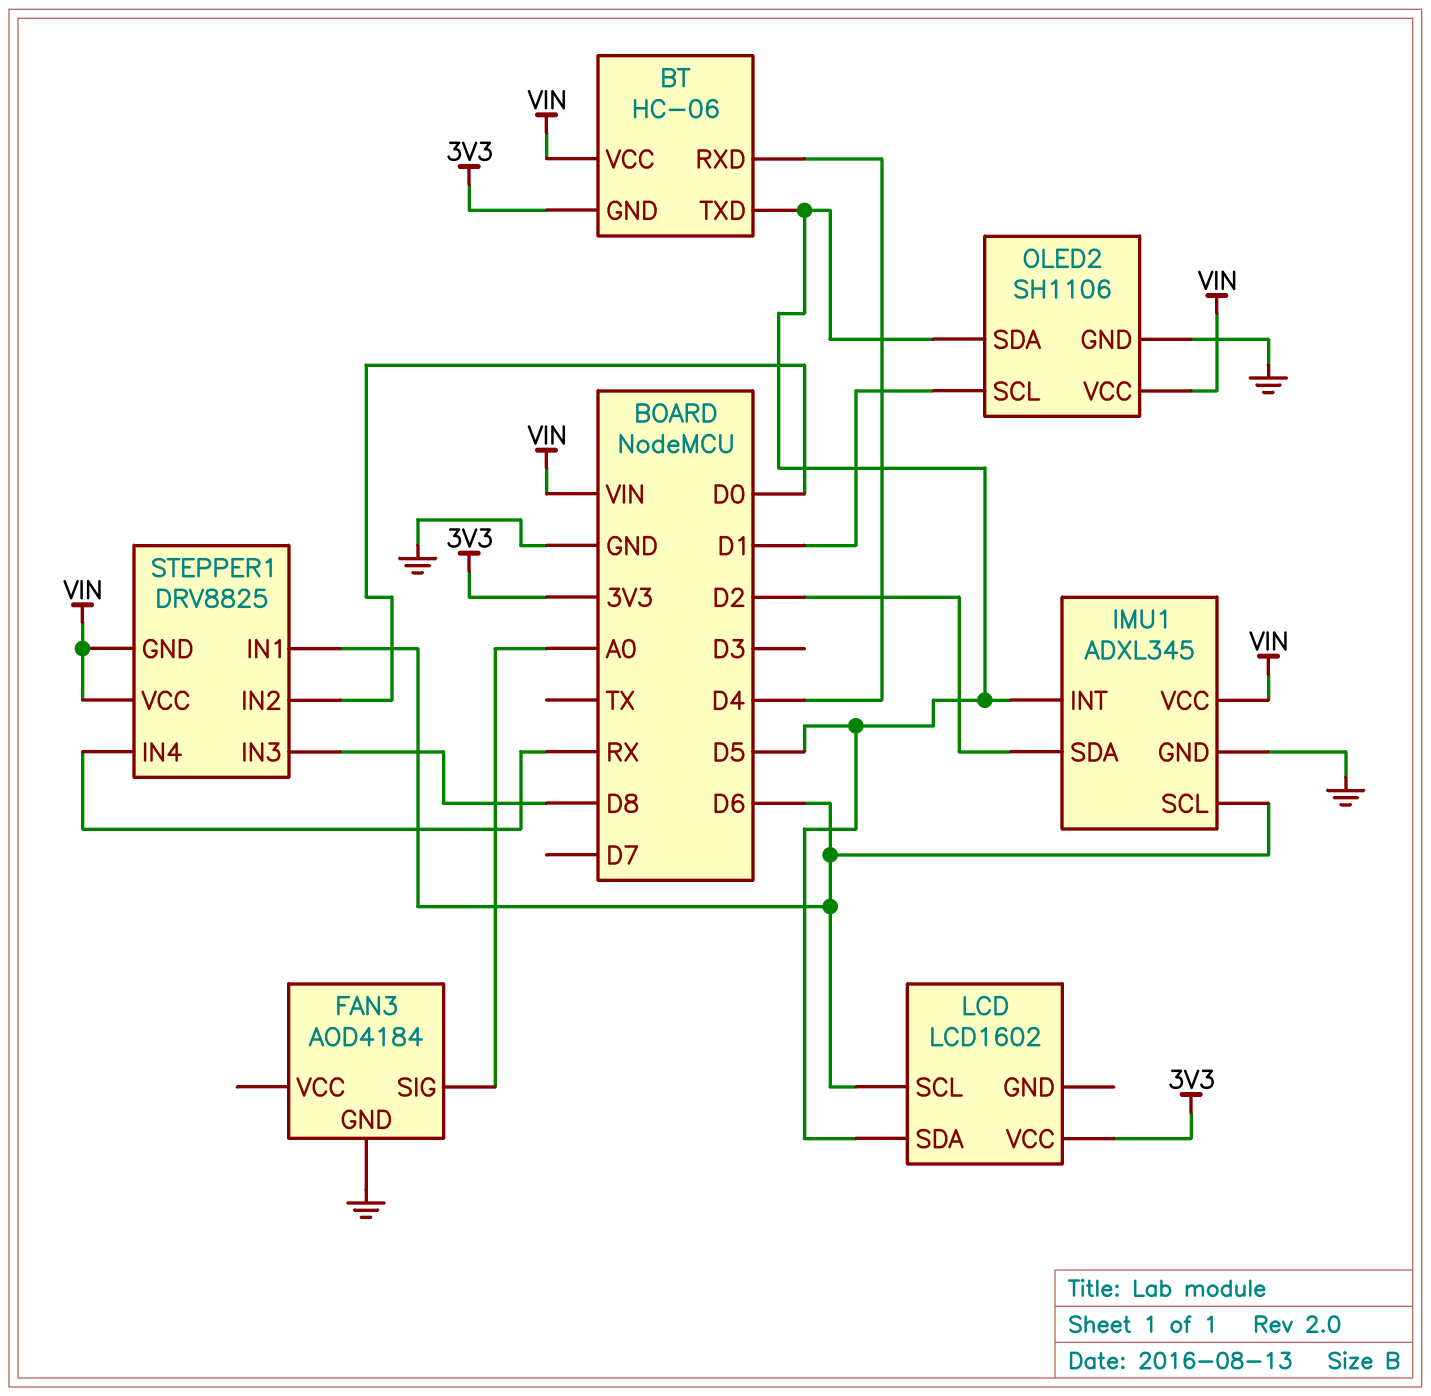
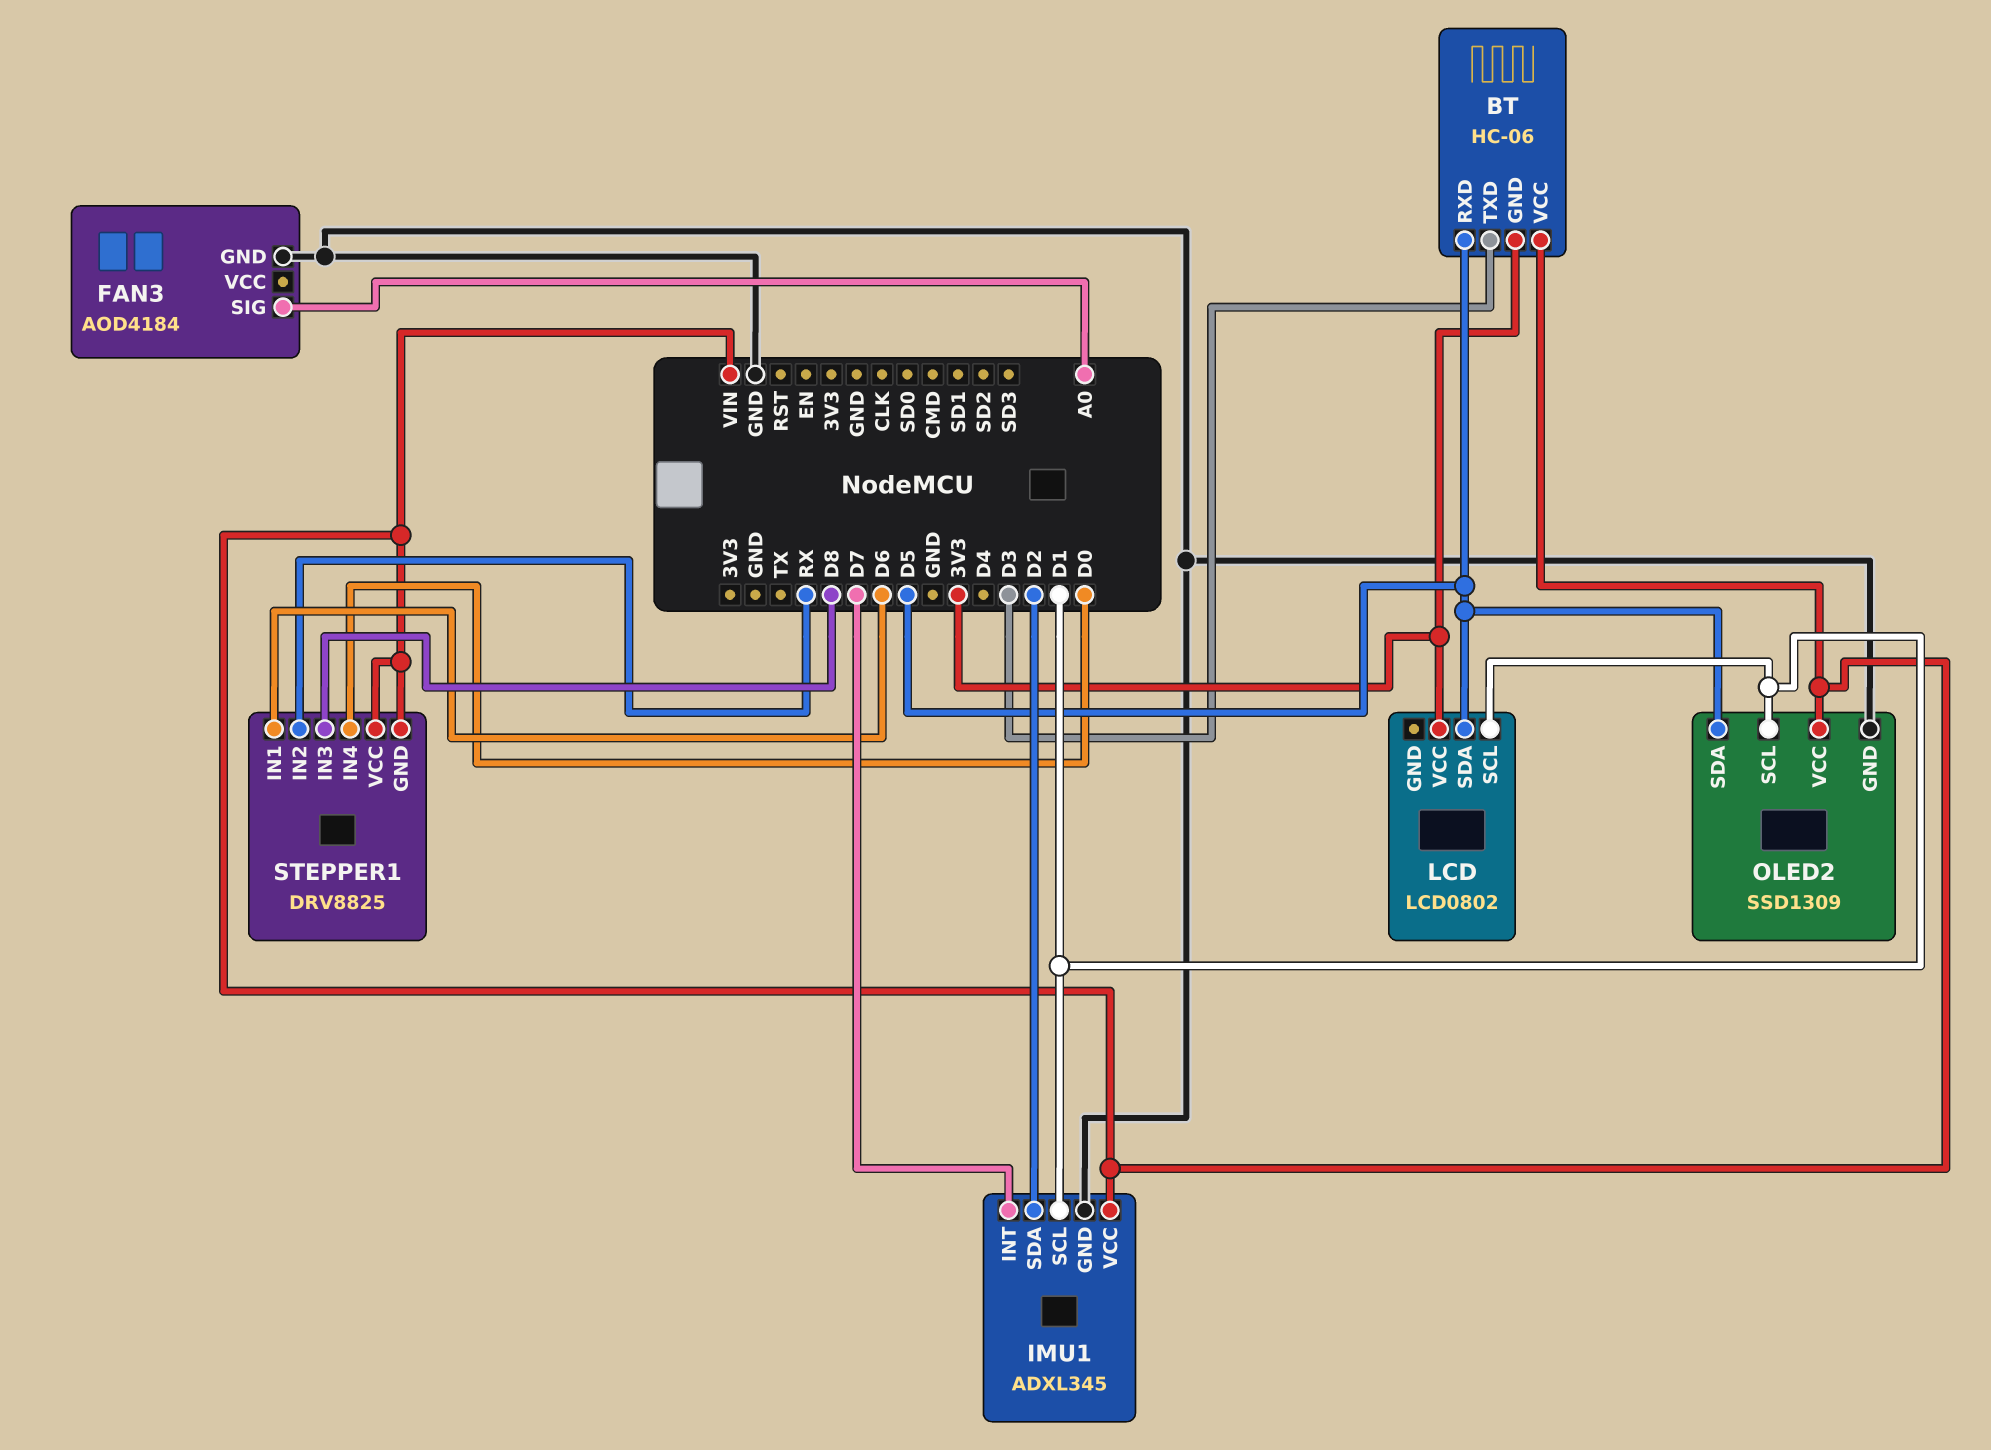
BT pin RXD: D4 -> D5
BT pin TXD: D5 -> D3
IMU1 pin INT: D5 -> D7
IMU1 pin SCL: D6 -> D1
LCD: LCD1602 -> LCD0802
LCD pin SCL: D6 -> D1
OLED2: SH1106 -> SSD1309
STEPPER1 pin IN2: D0 -> RX
STEPPER1 pin IN4: RX -> D0

